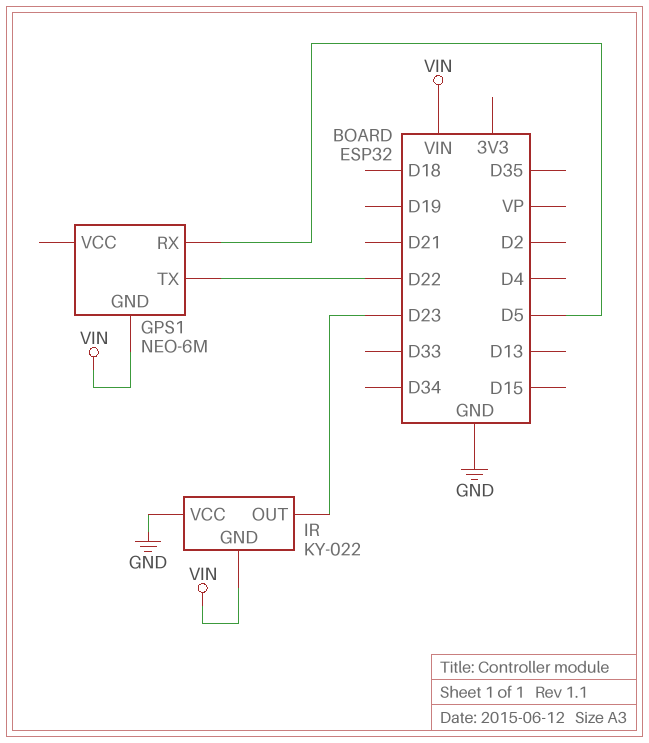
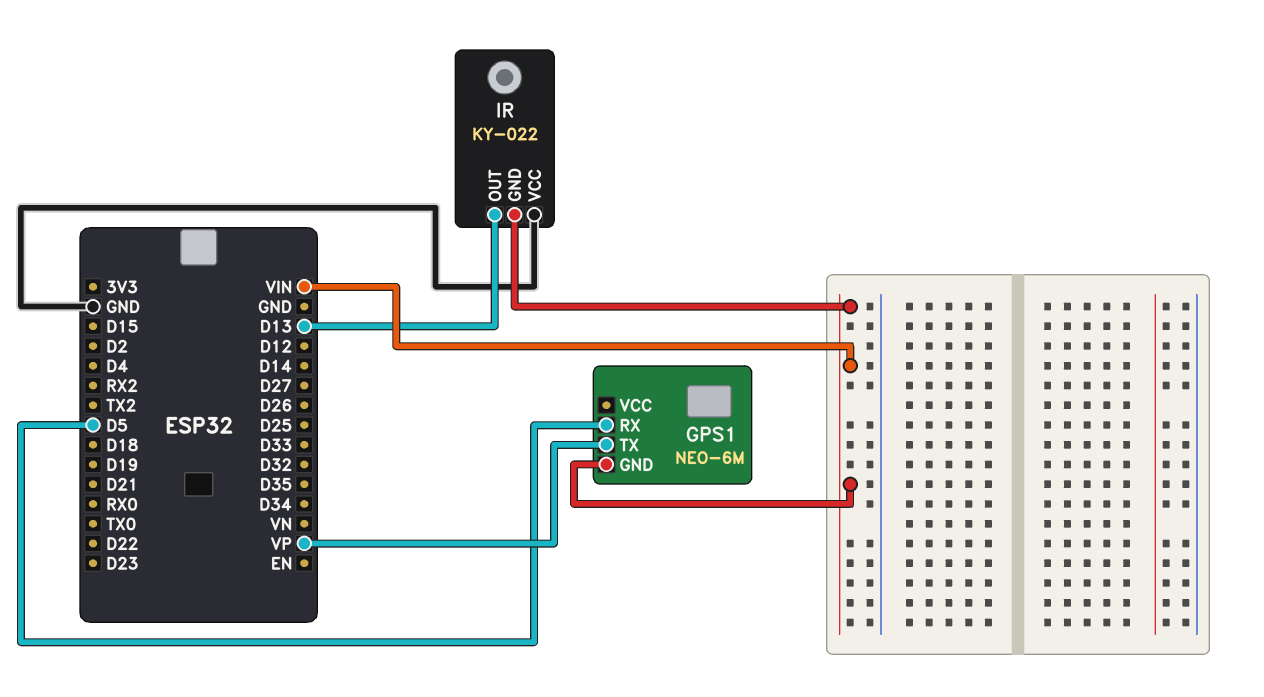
GPS1 pin TX: D22 -> VP
IR pin OUT: D23 -> D13

